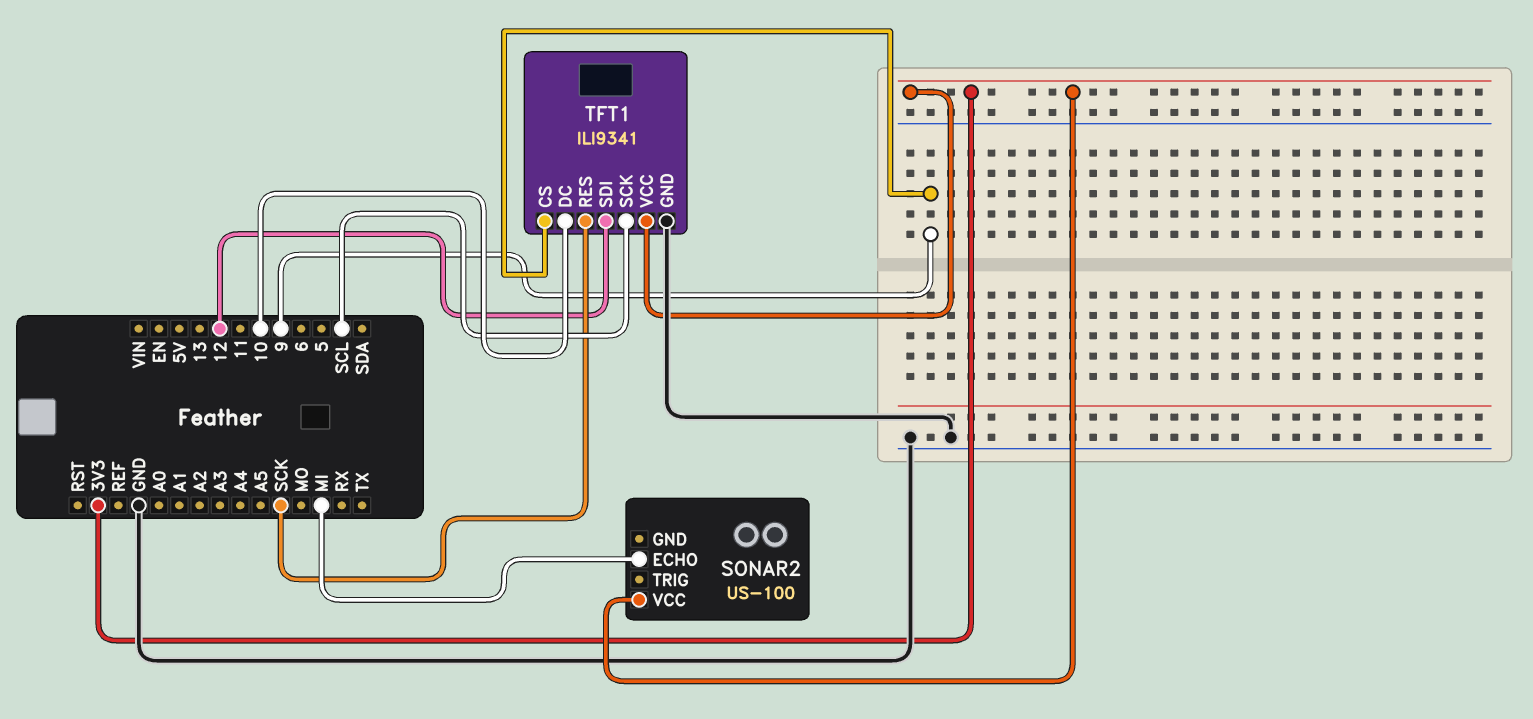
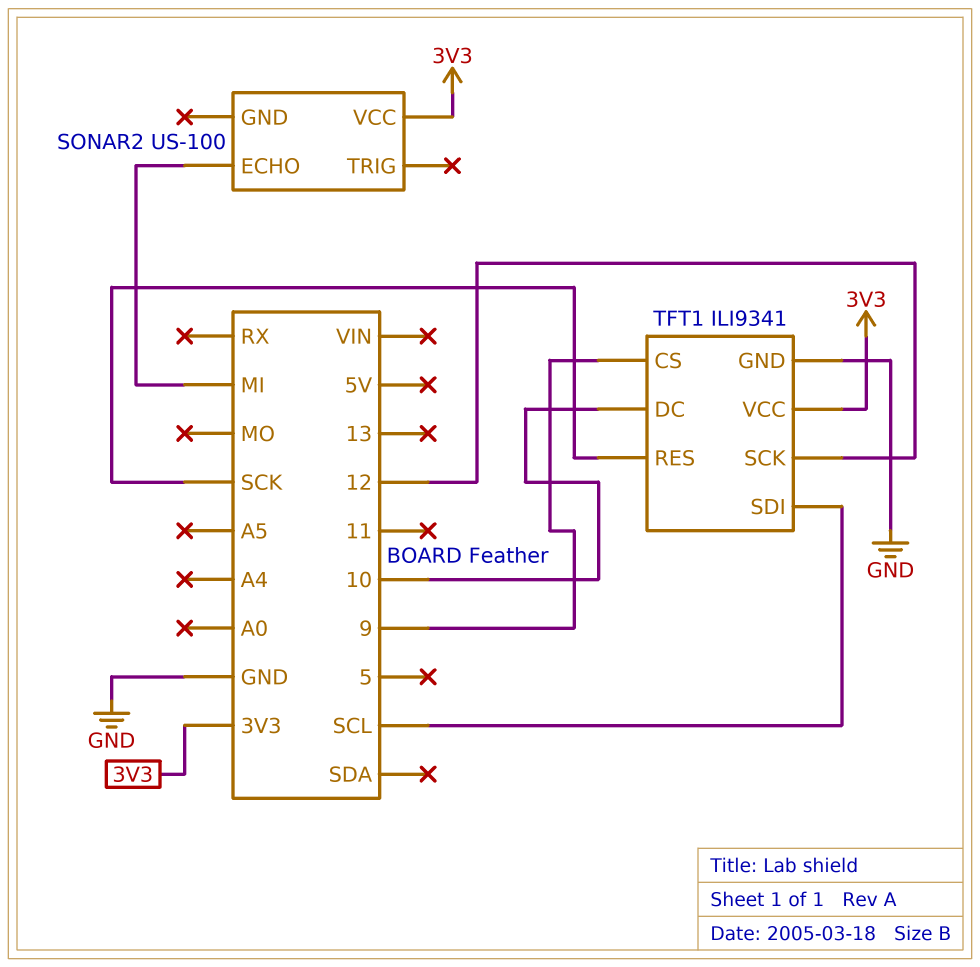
TFT1 pin SCK: SCL -> 12
TFT1 pin SDI: 12 -> SCL

